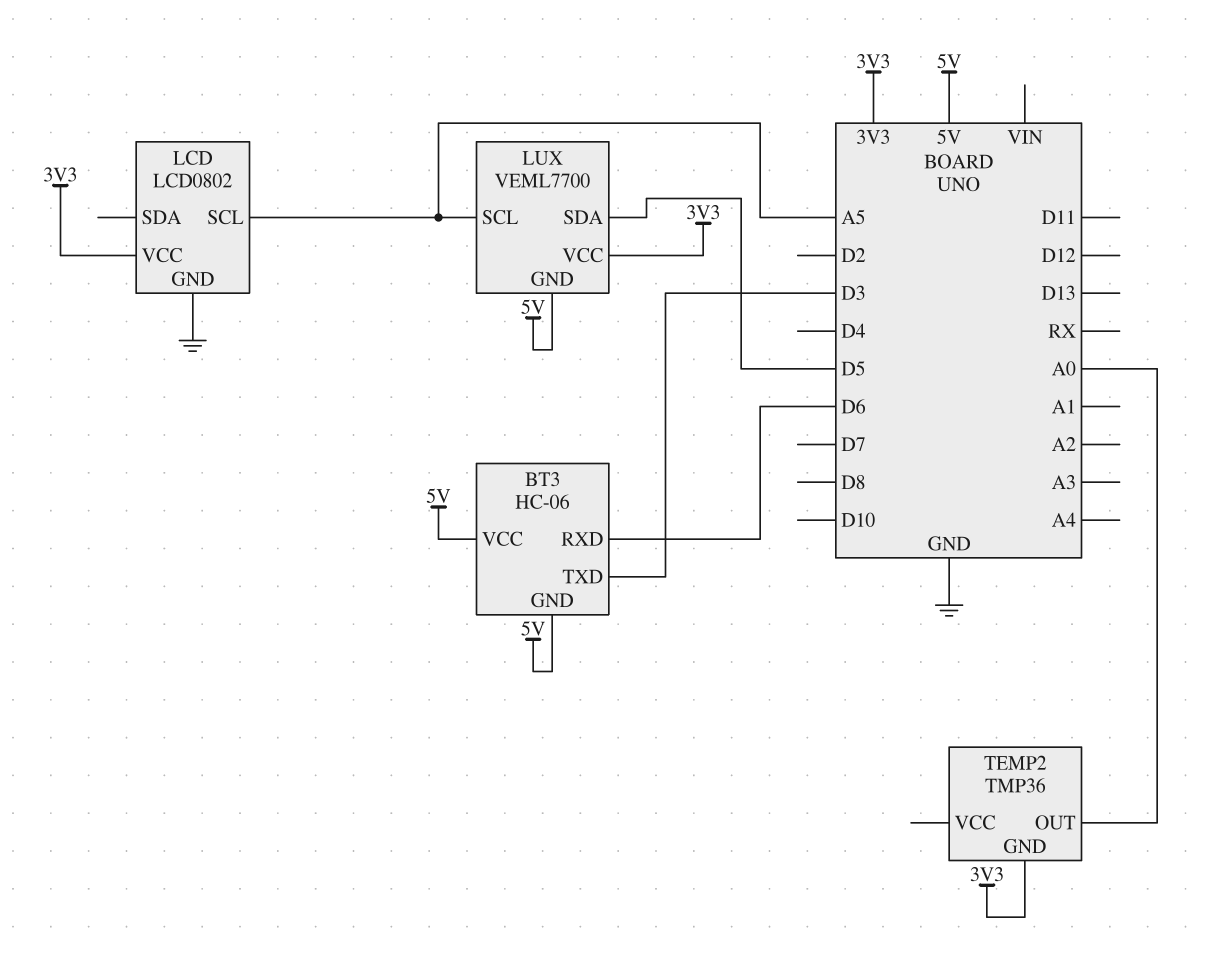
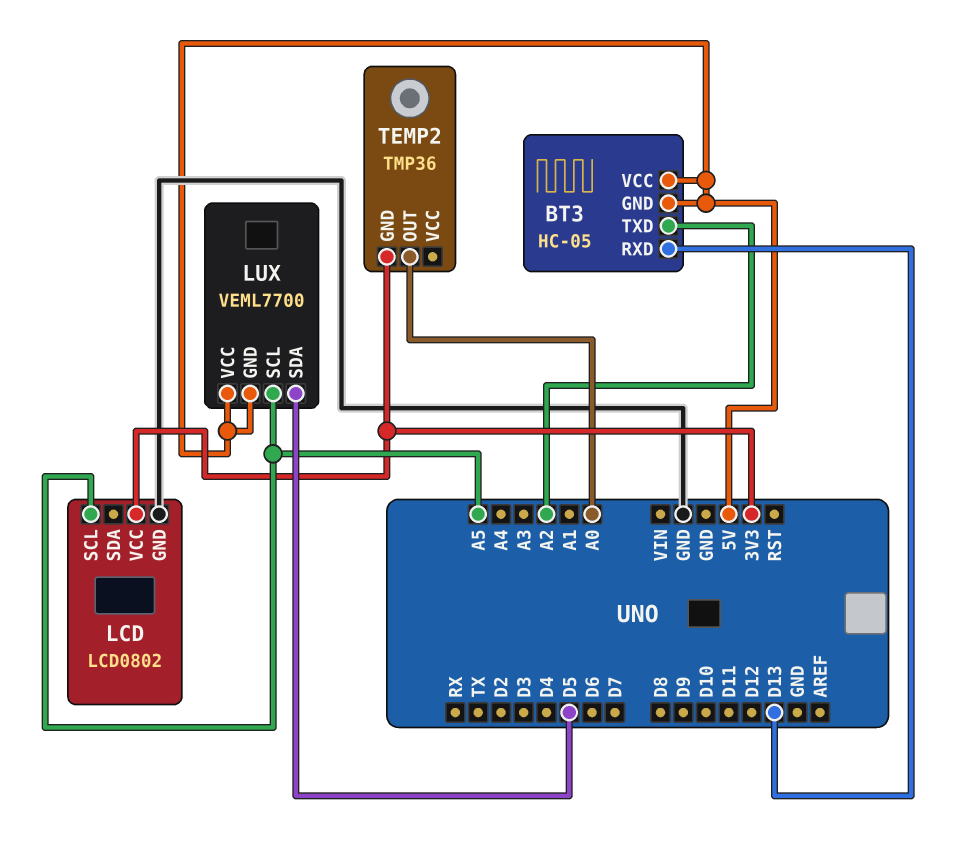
BT3: HC-06 -> HC-05
BT3 pin RXD: D6 -> D13
BT3 pin TXD: D3 -> A2
LUX pin VCC: 3V3 -> 5V

